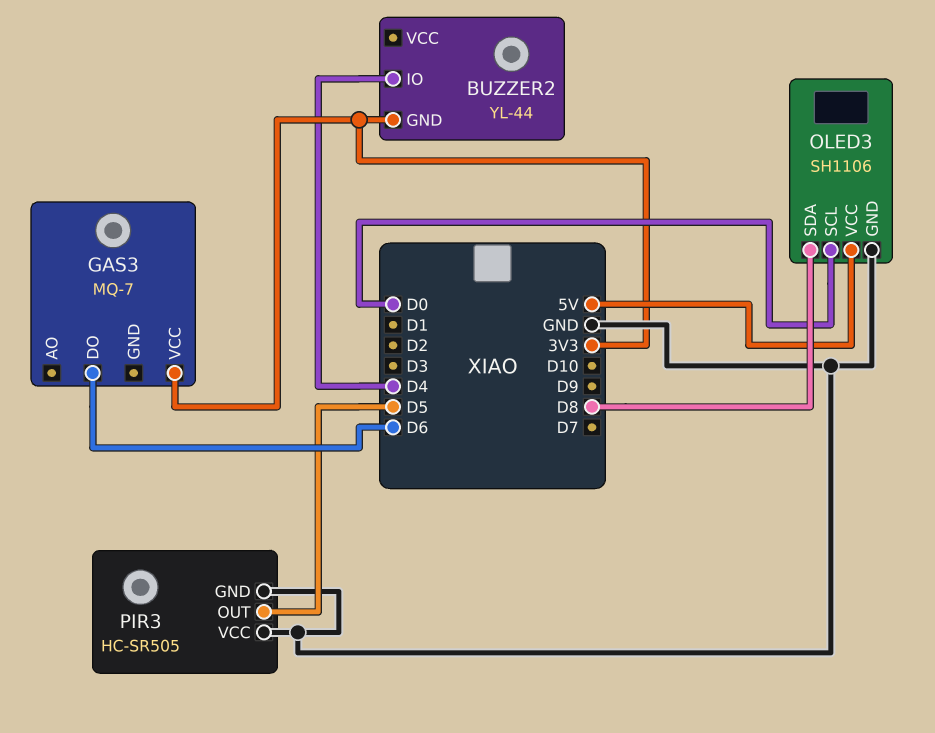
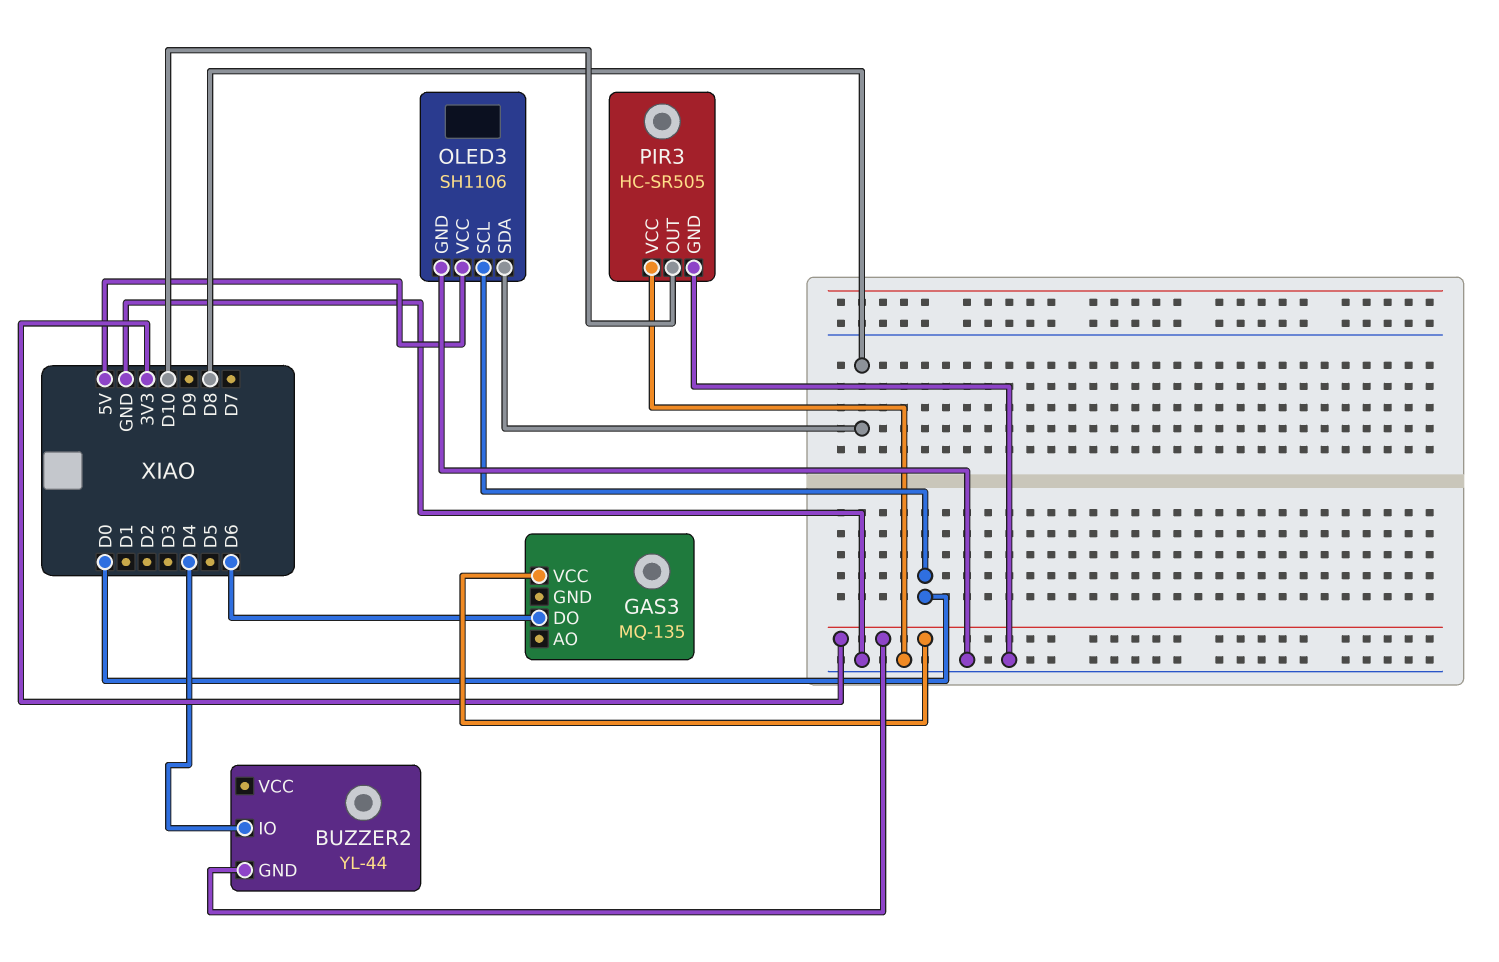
GAS3: MQ-7 -> MQ-135
PIR3 pin OUT: D5 -> D10

